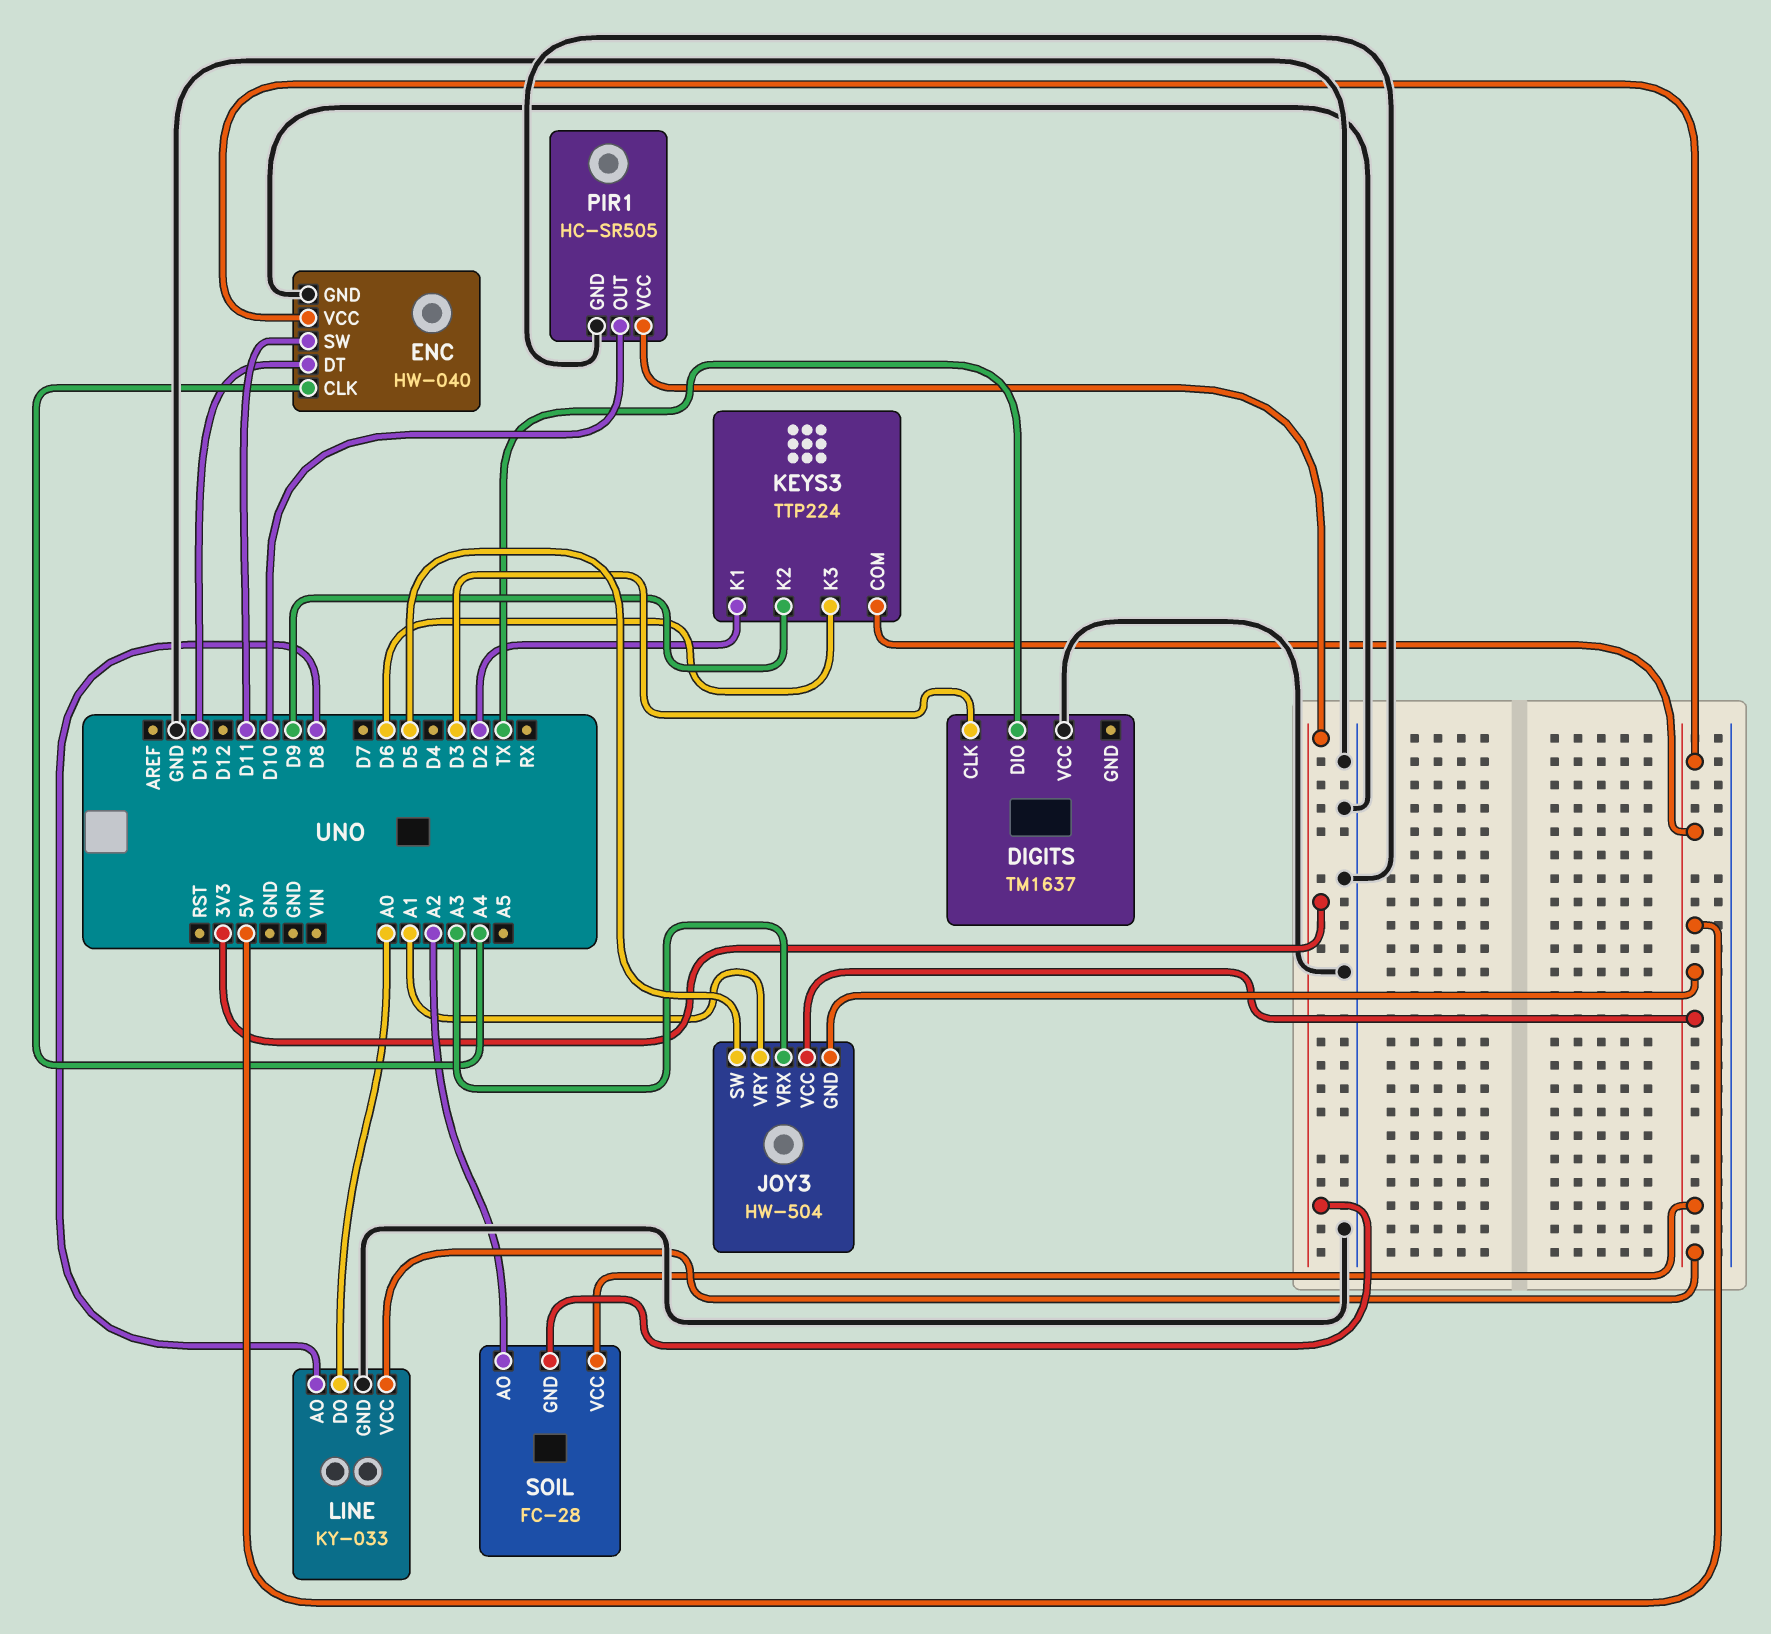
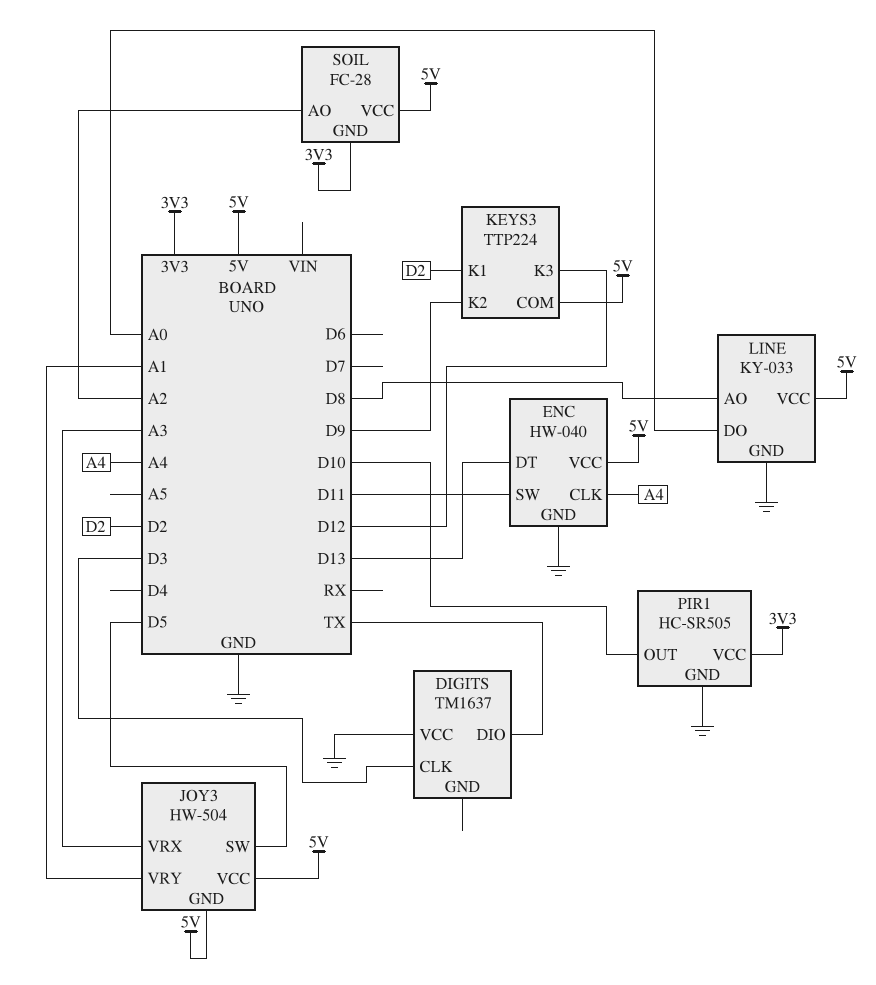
KEYS3 pin K3: D6 -> D12

